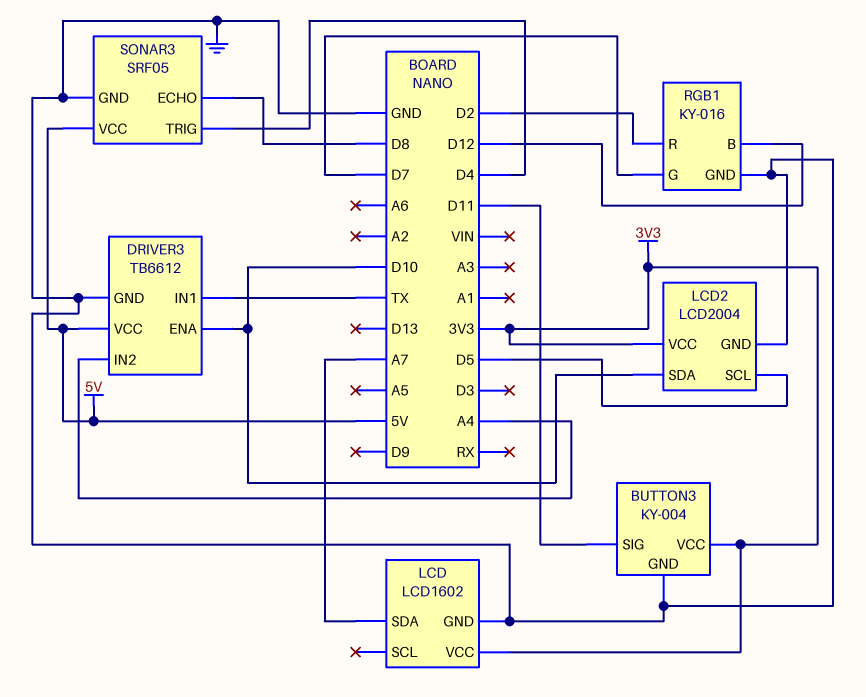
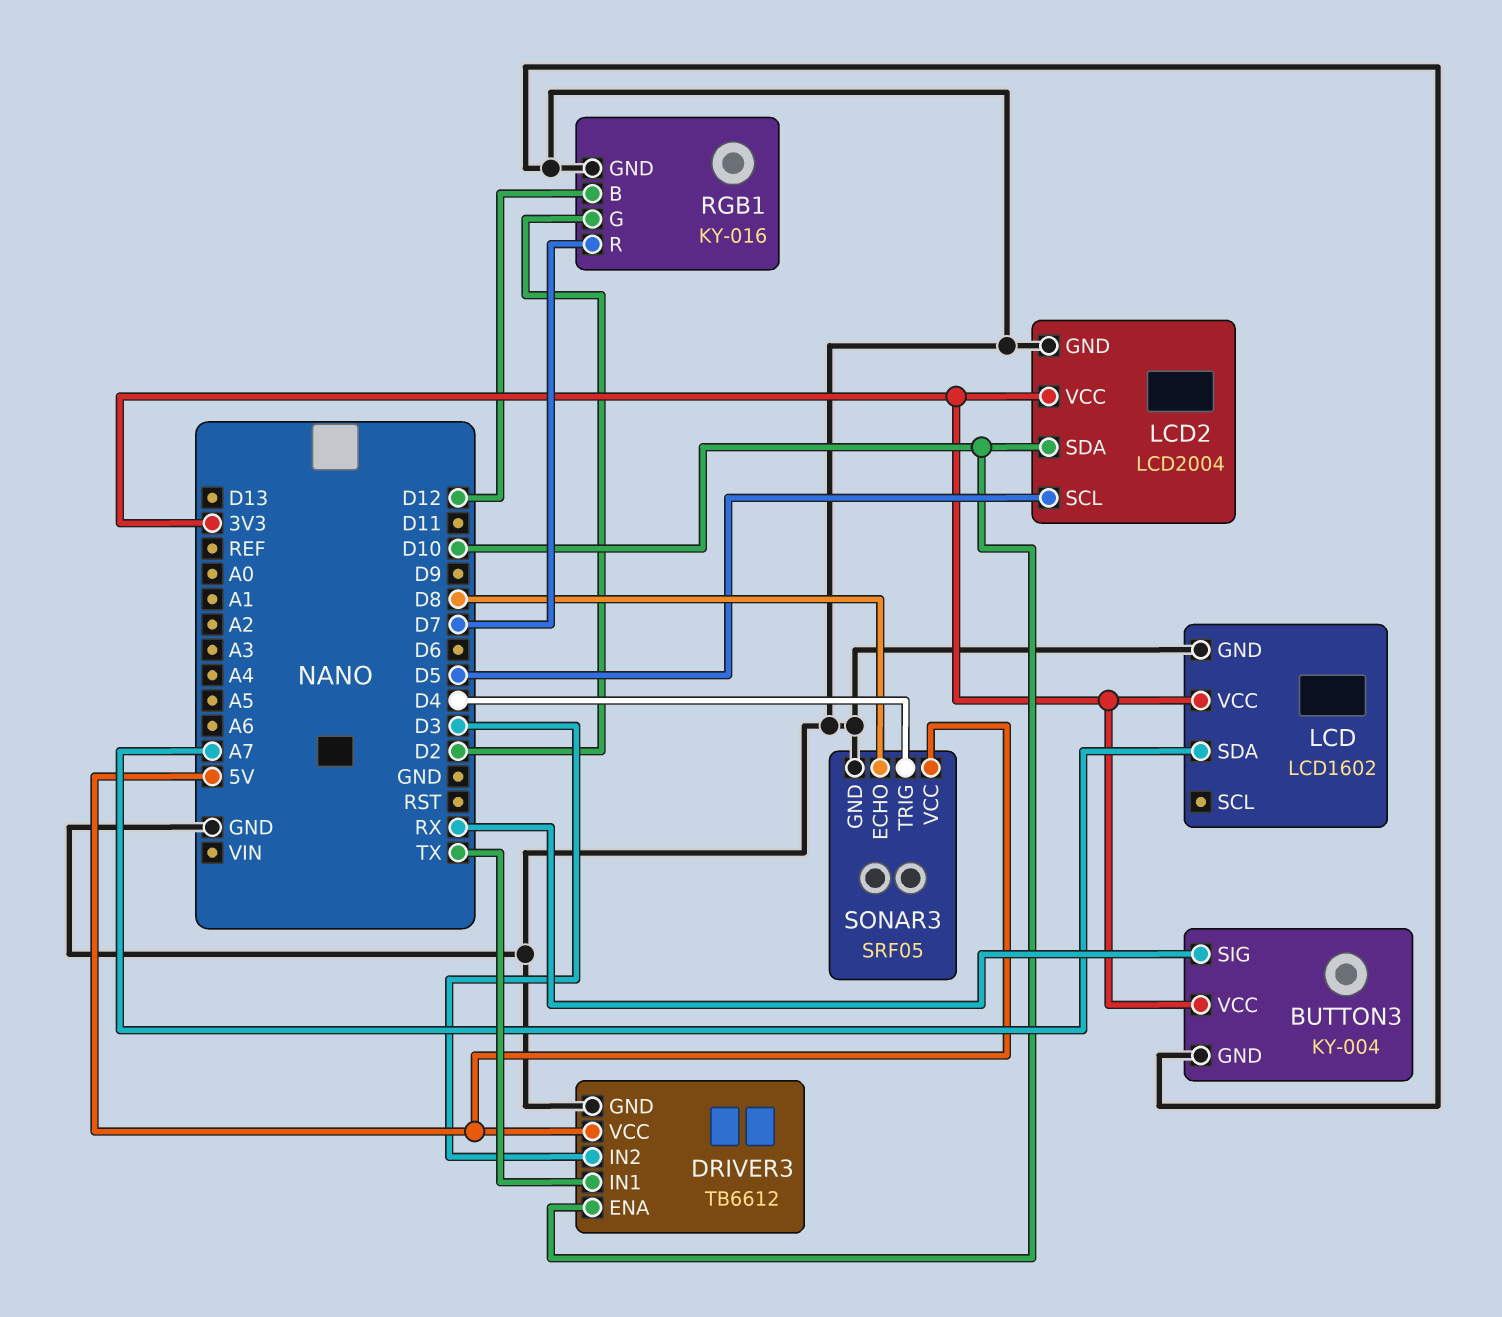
BUTTON3 pin SIG: D11 -> RX
DRIVER3 pin IN2: A4 -> D3
RGB1 pin G: D7 -> D2
RGB1 pin R: D2 -> D7

